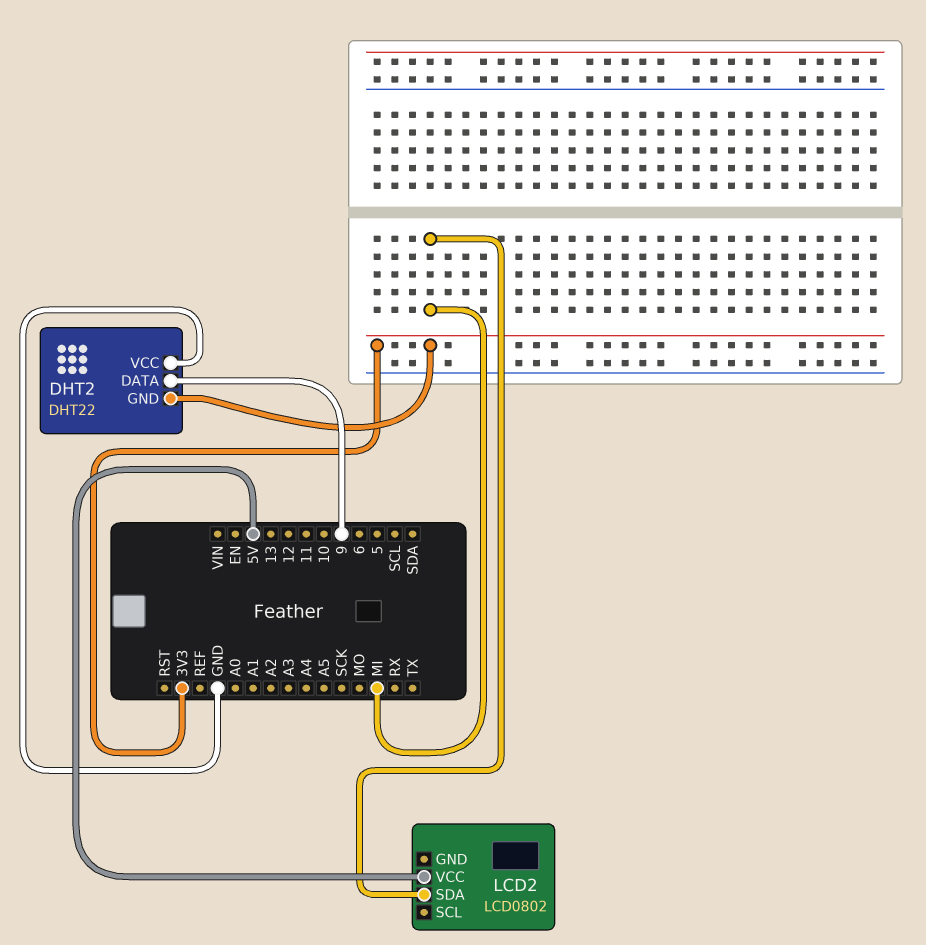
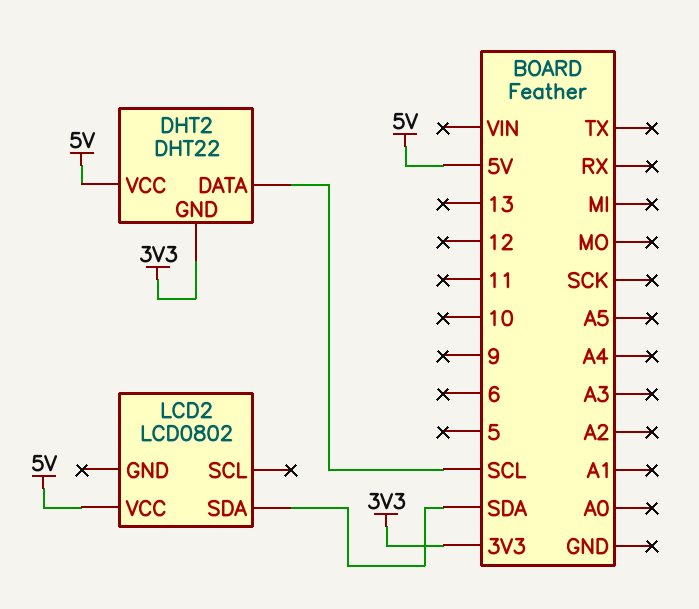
DHT2 pin DATA: 9 -> SCL
DHT2 pin VCC: GND -> 5V
LCD2 pin SDA: MI -> SDA

